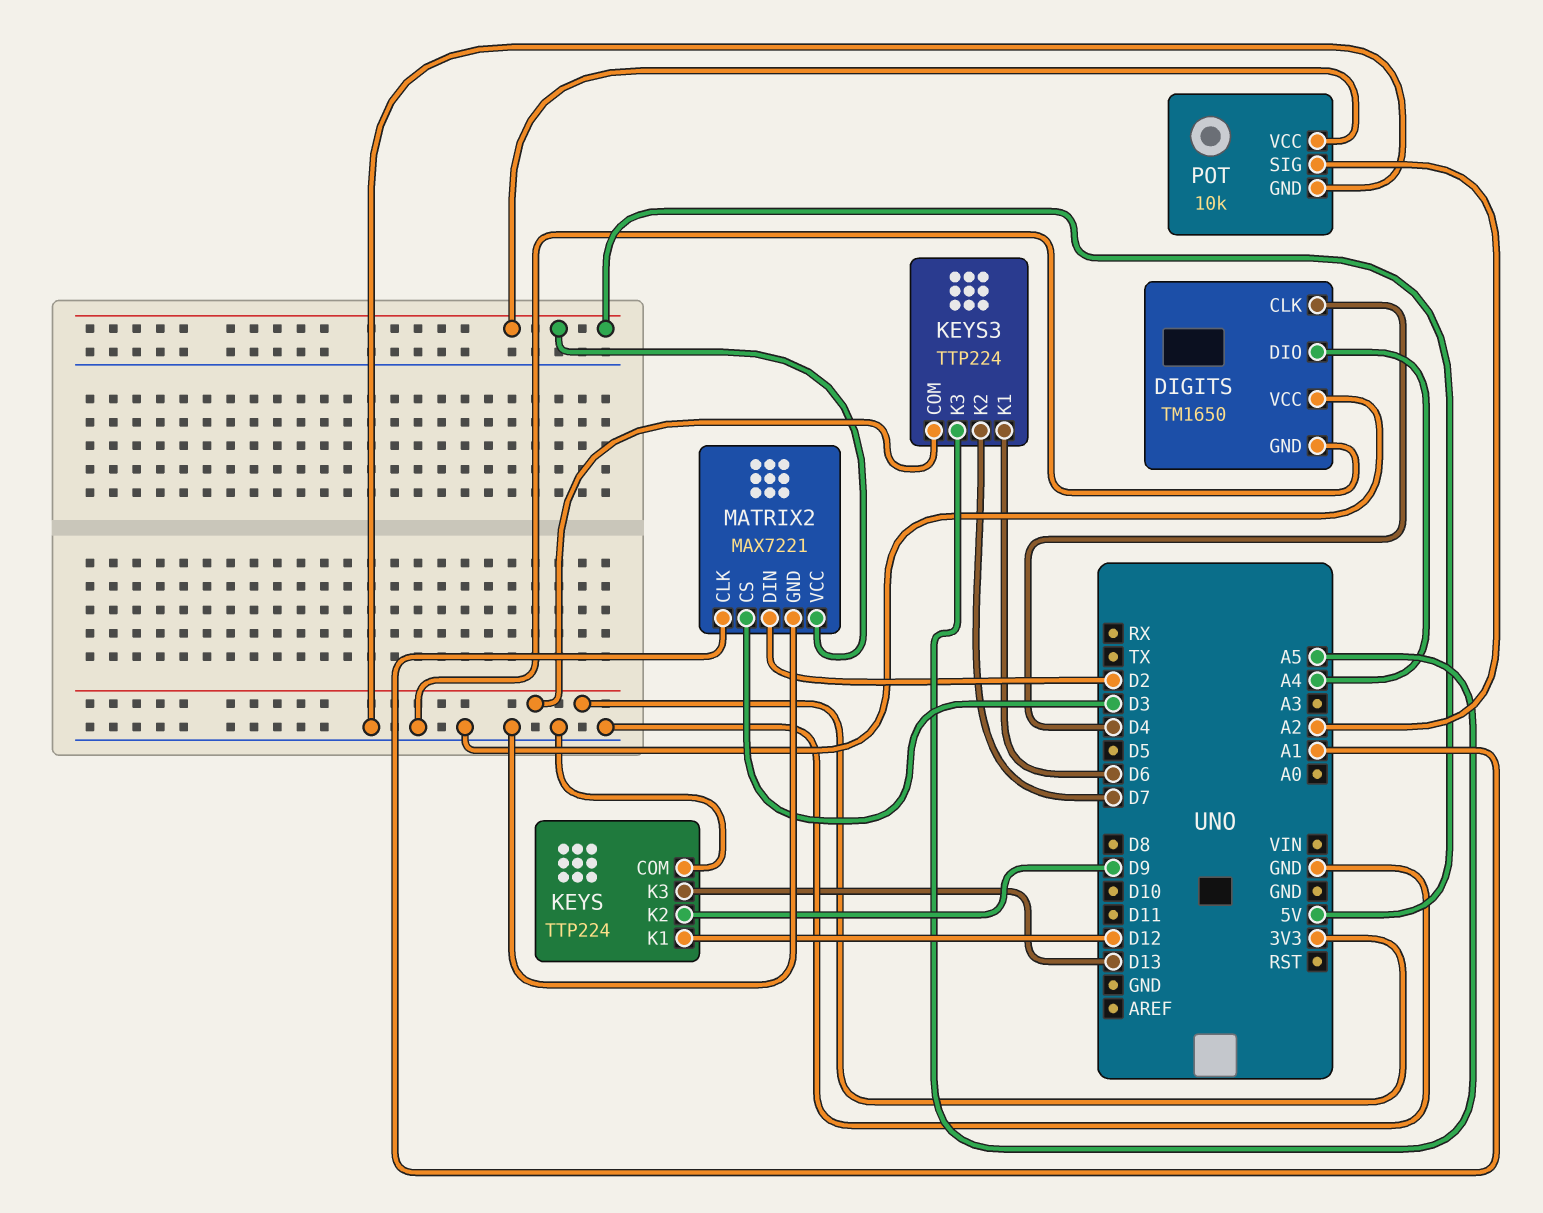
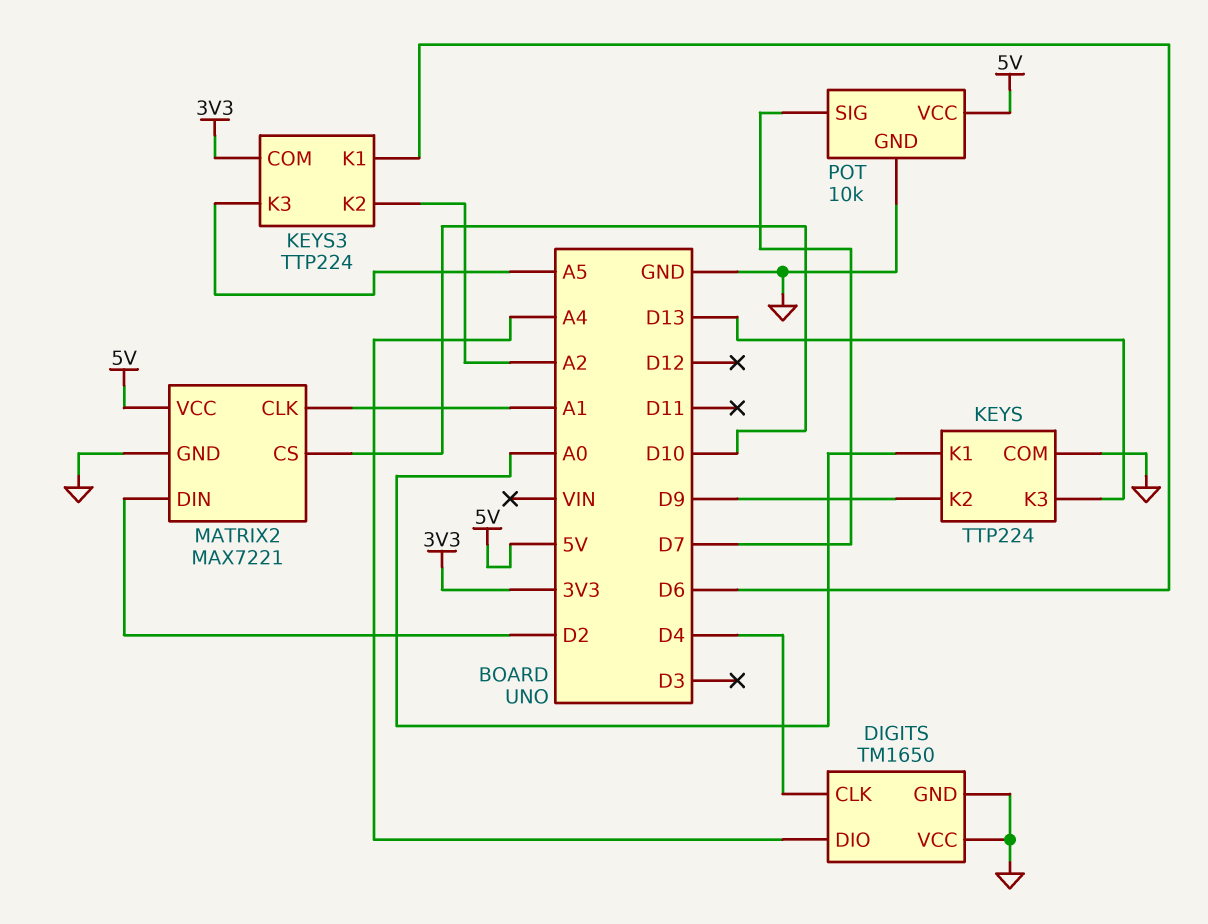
KEYS pin K1: D12 -> A0
KEYS3 pin K2: D7 -> A2
MATRIX2 pin CS: D3 -> D10
POT pin SIG: A2 -> D7

